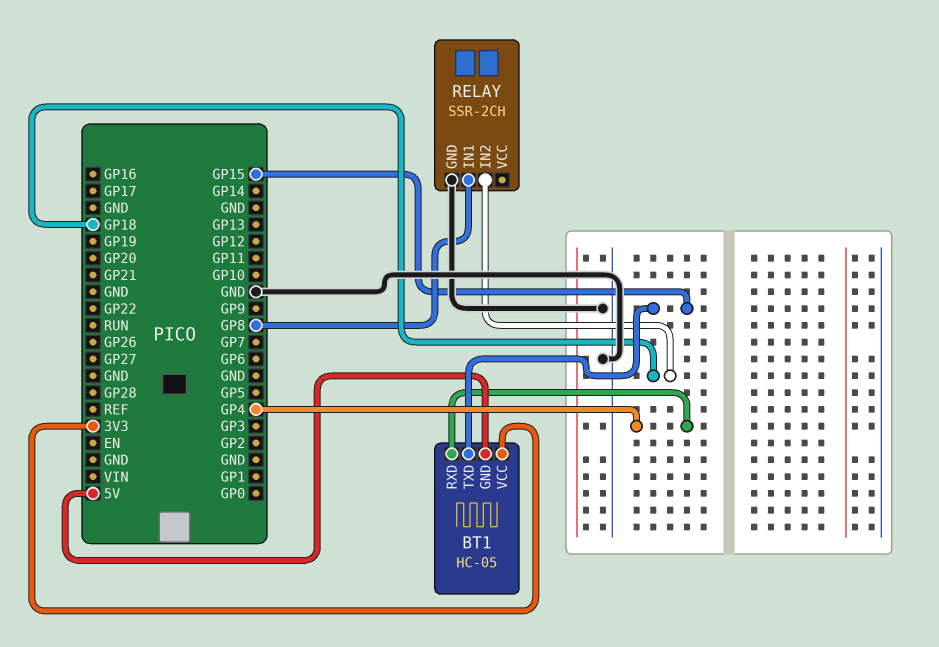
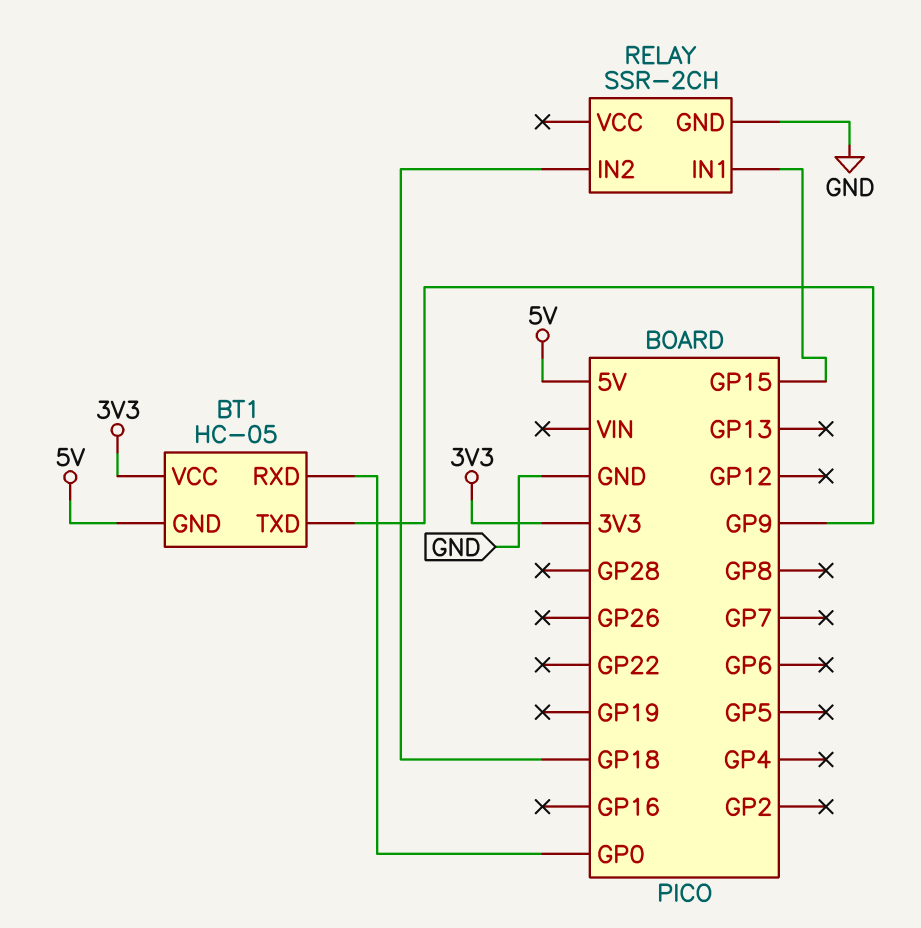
BT1 pin RXD: GP4 -> GP0
BT1 pin TXD: GP15 -> GP9
RELAY pin IN1: GP8 -> GP15

